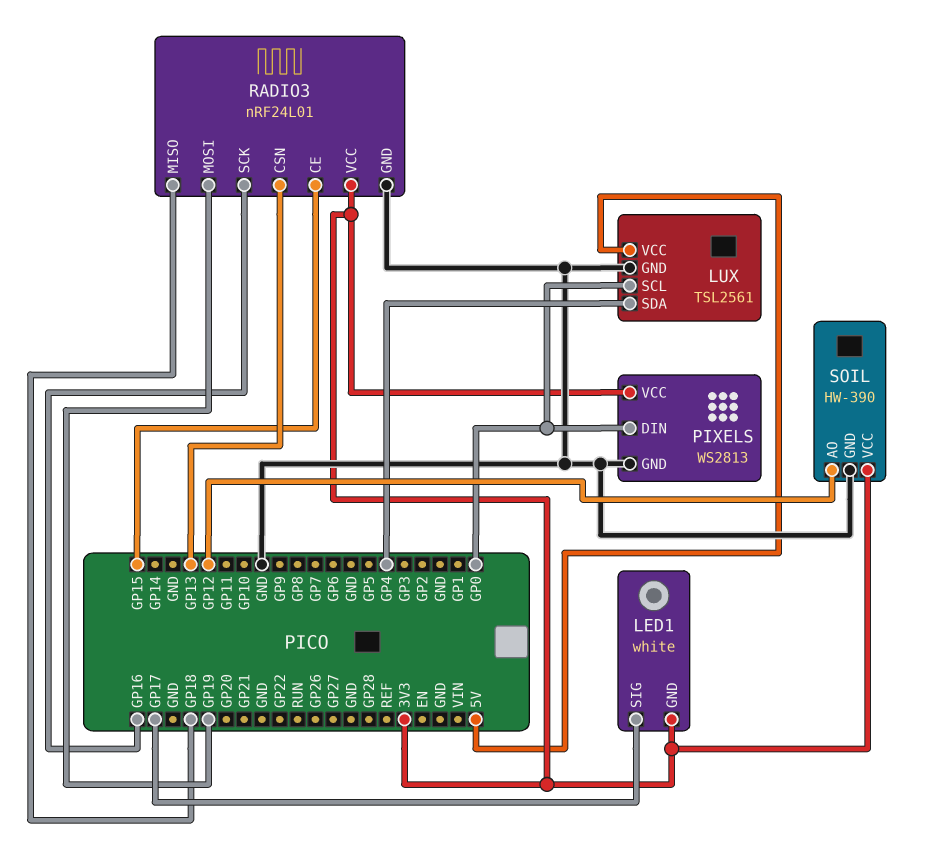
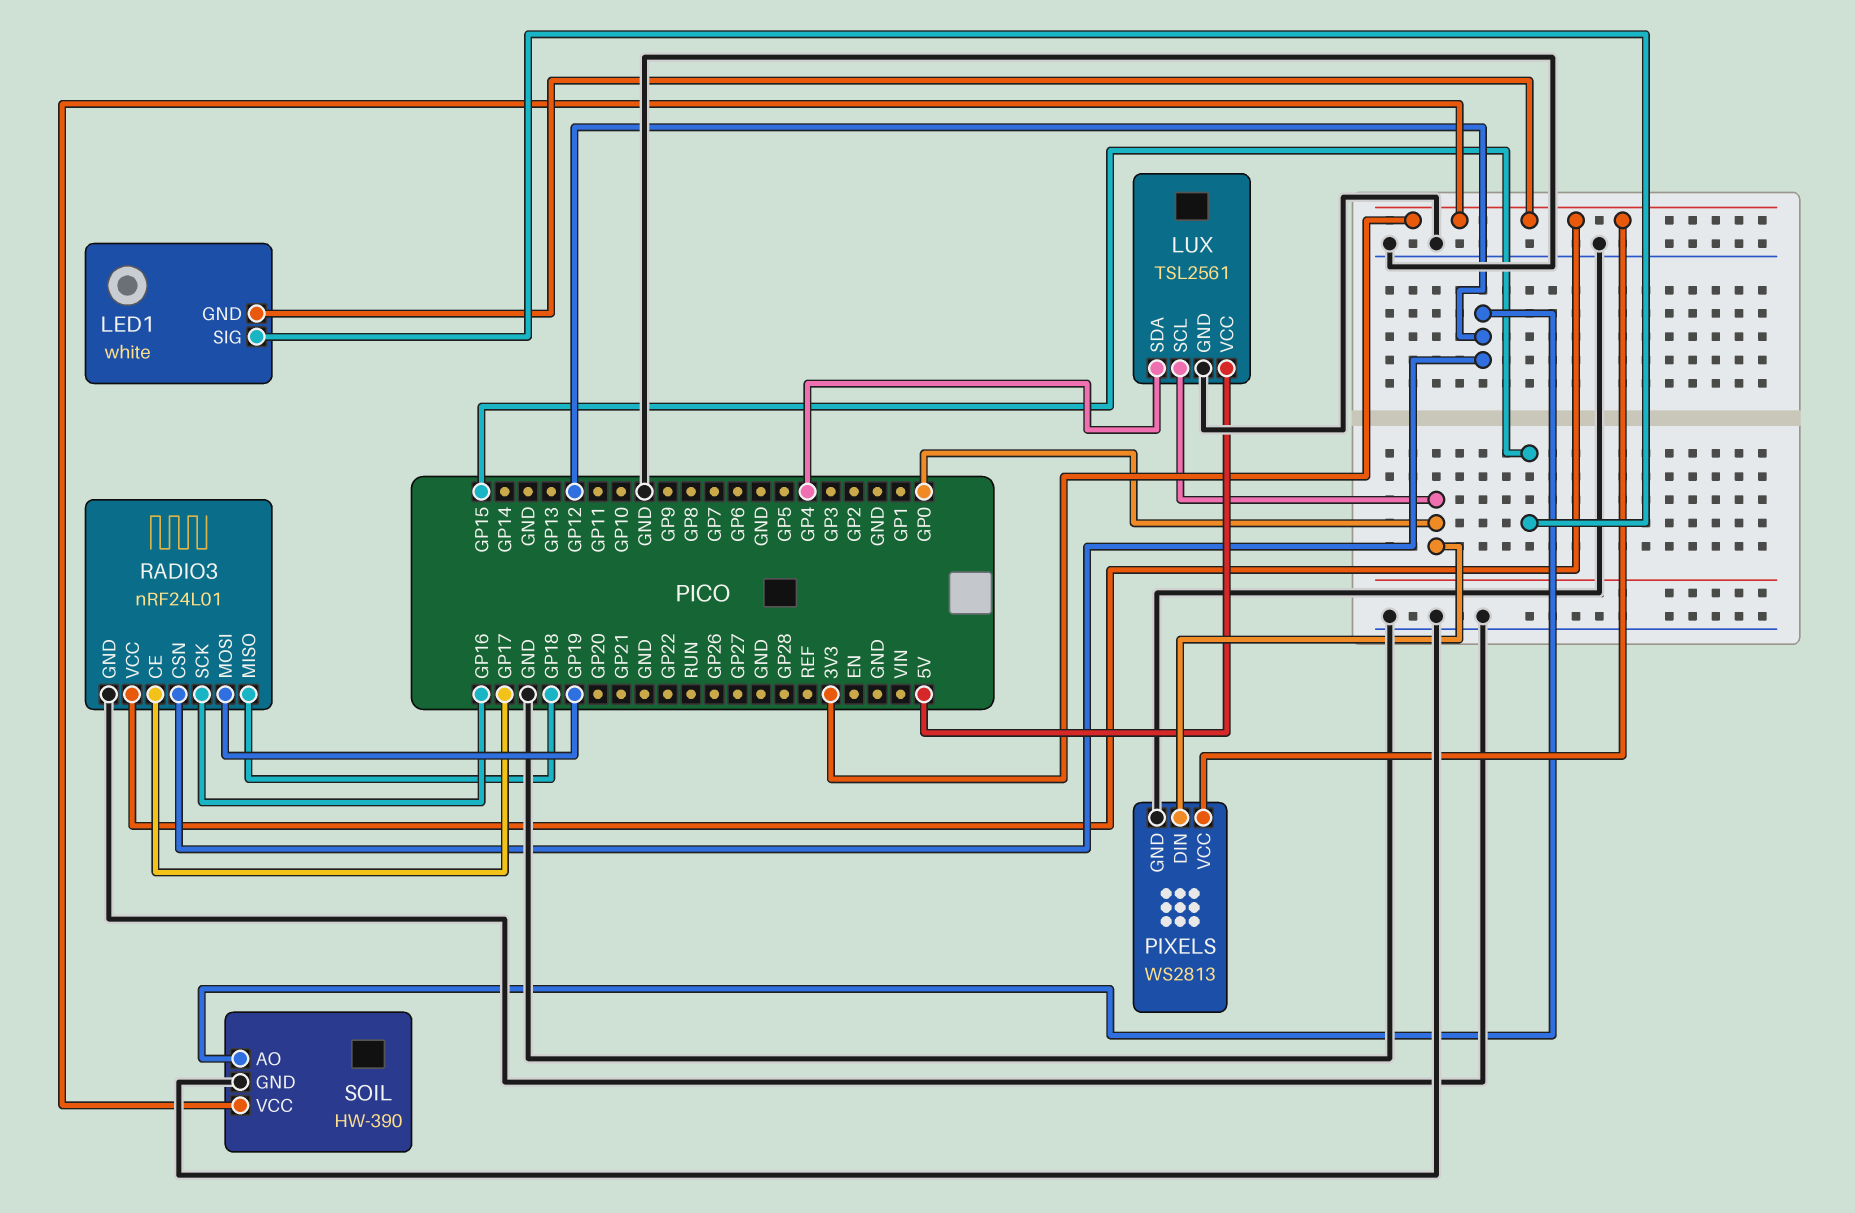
LED1 pin SIG: GP17 -> GP15
RADIO3 pin CE: GP15 -> GP17
RADIO3 pin CSN: GP13 -> GP12

